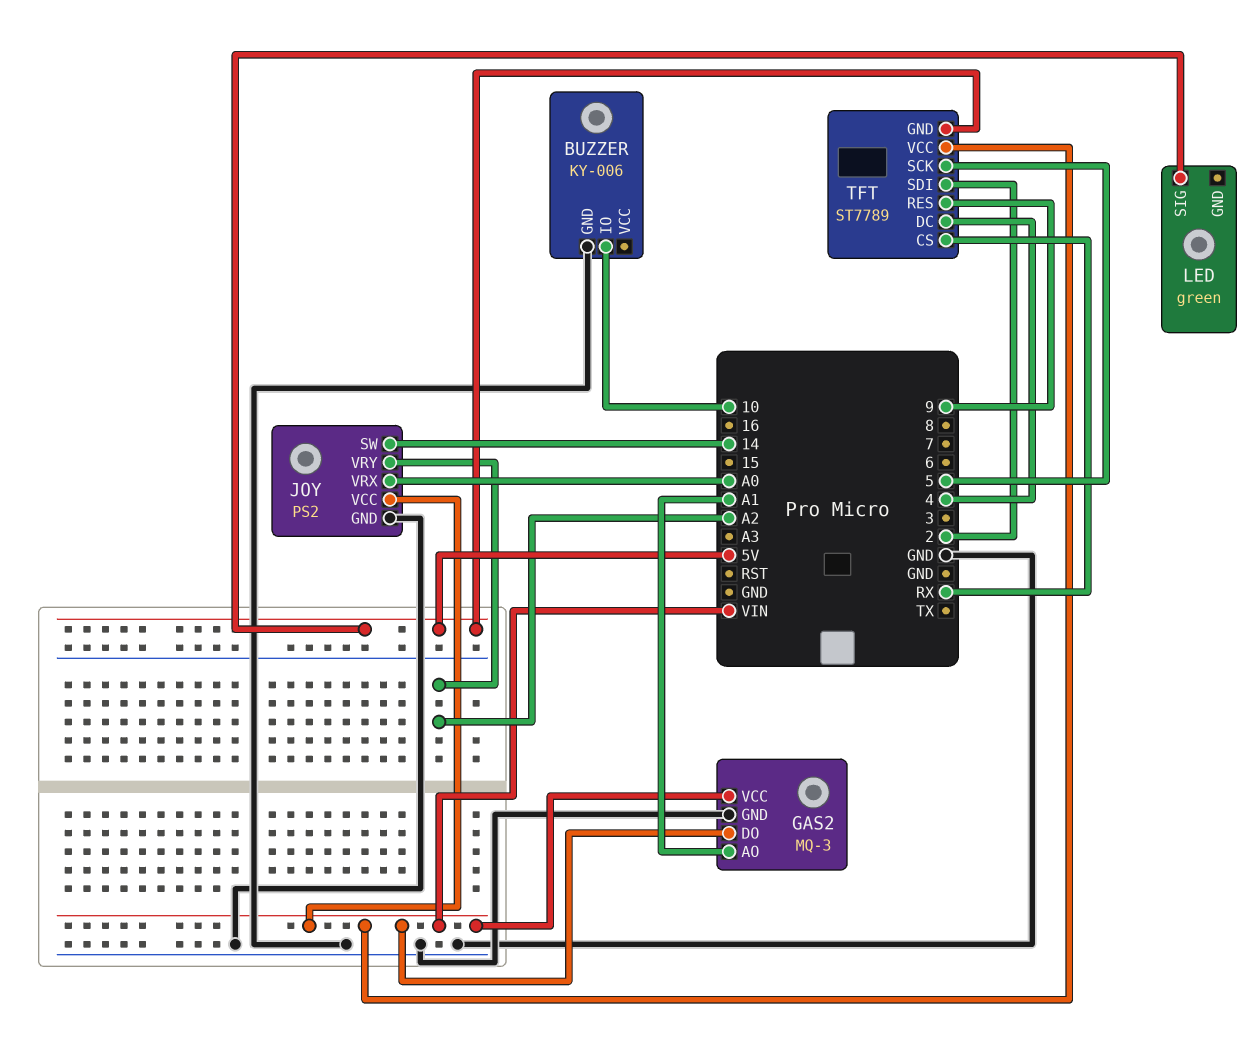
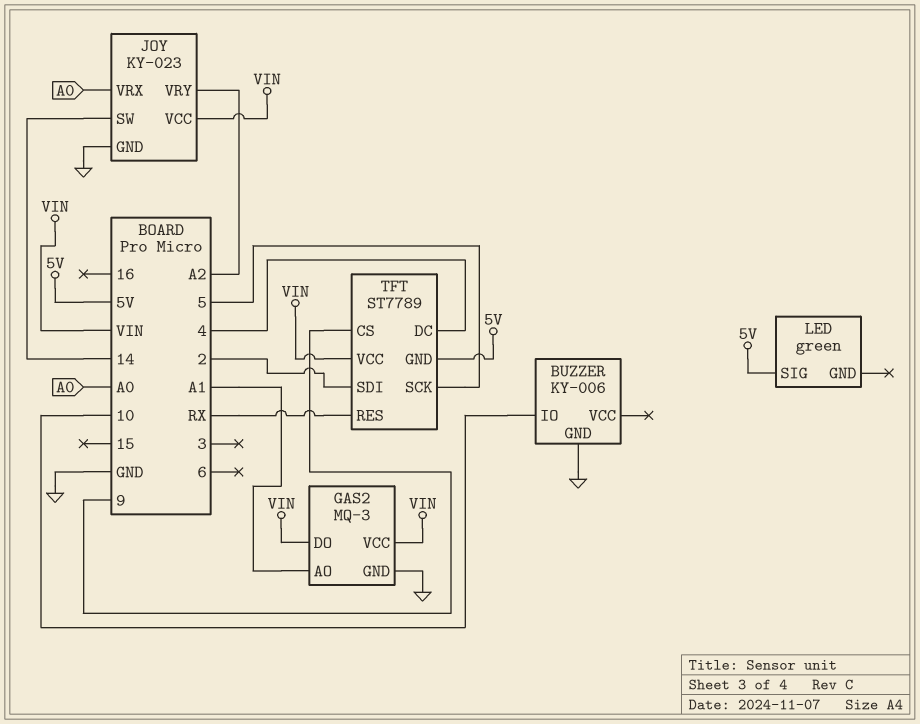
JOY: PS2 -> KY-023
TFT pin CS: RX -> 9
TFT pin RES: 9 -> RX

